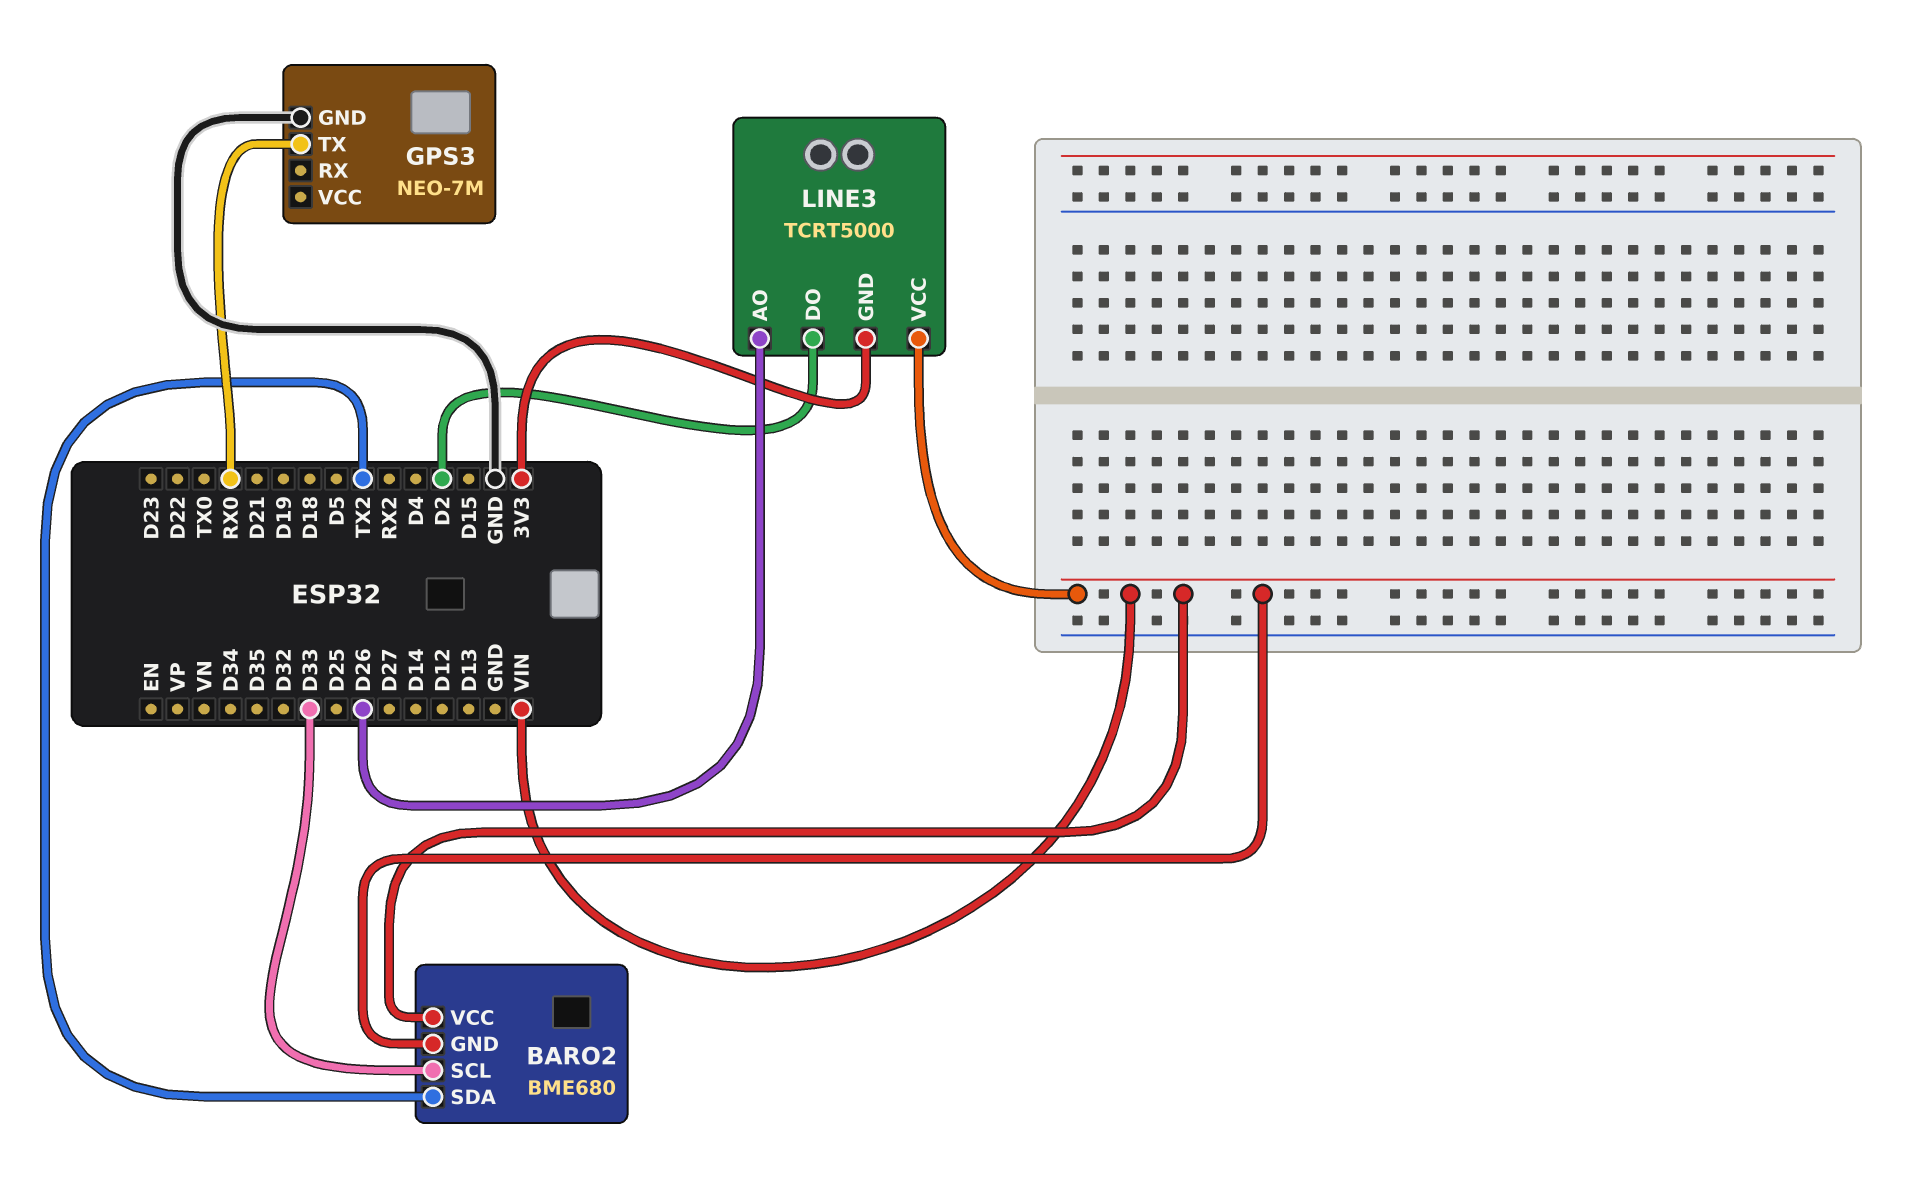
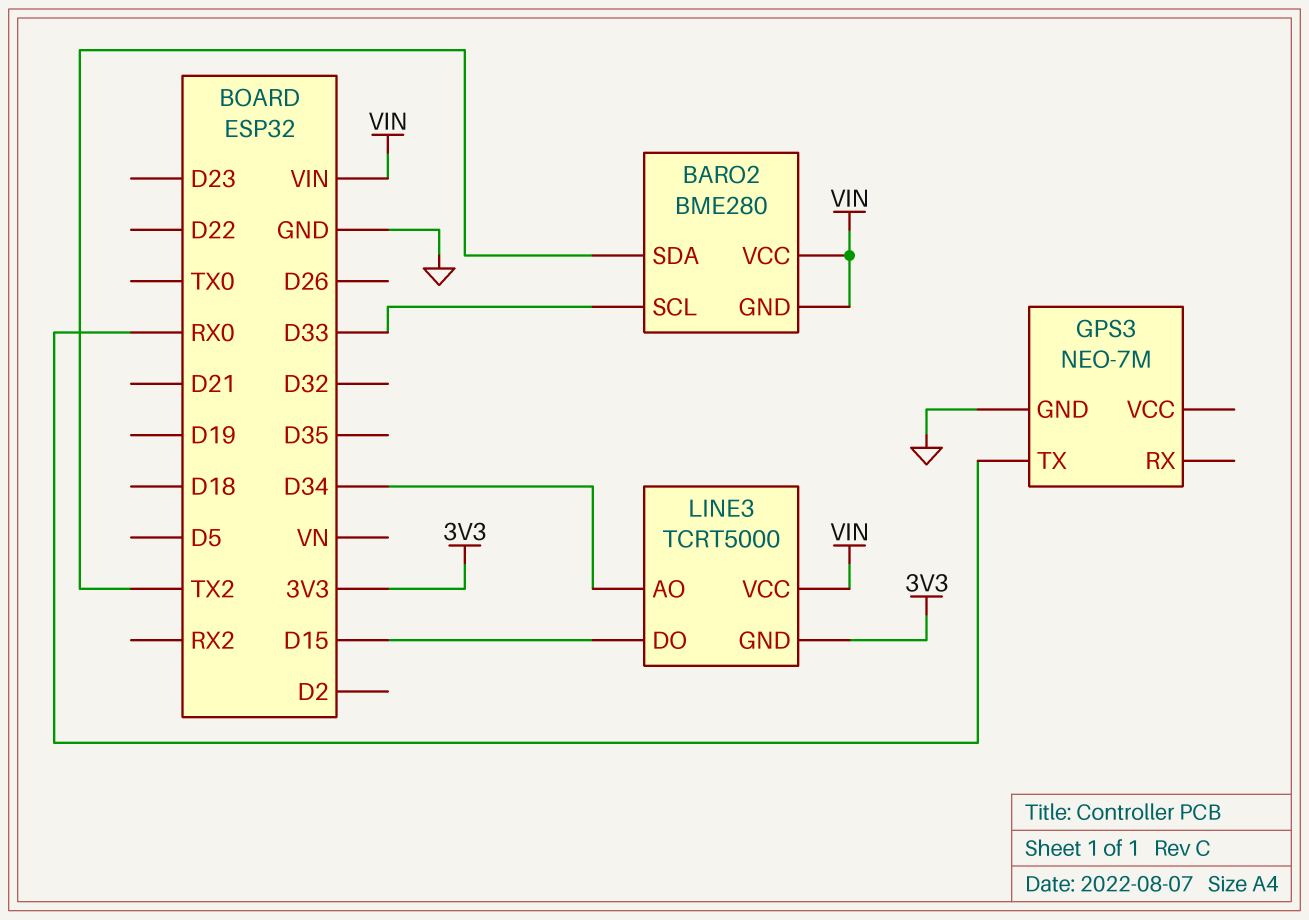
BARO2: BME680 -> BME280
LINE3 pin AO: D26 -> D34
LINE3 pin DO: D2 -> D15

